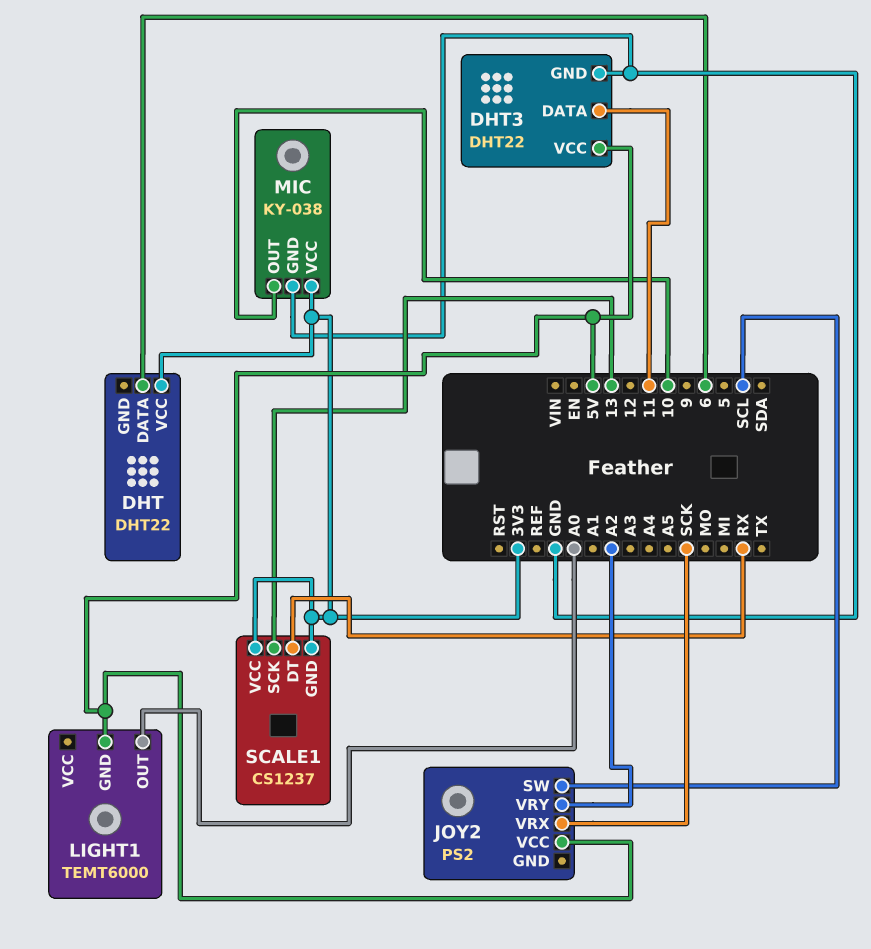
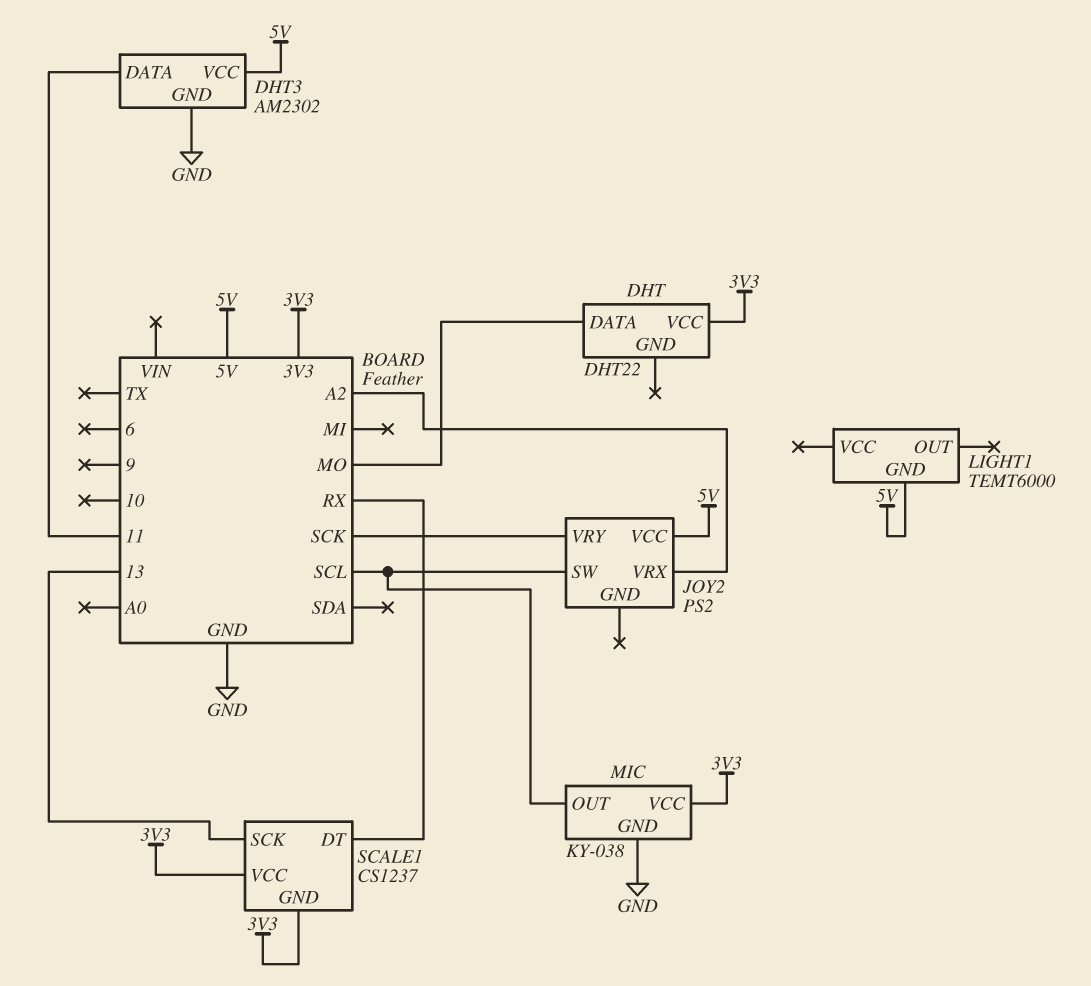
DHT pin DATA: 6 -> MO
DHT3: DHT22 -> AM2302
JOY2 pin VRX: SCK -> A2
JOY2 pin VRY: A2 -> SCK
LIGHT1 pin OUT: A0 -> none
MIC pin OUT: 10 -> SCL

